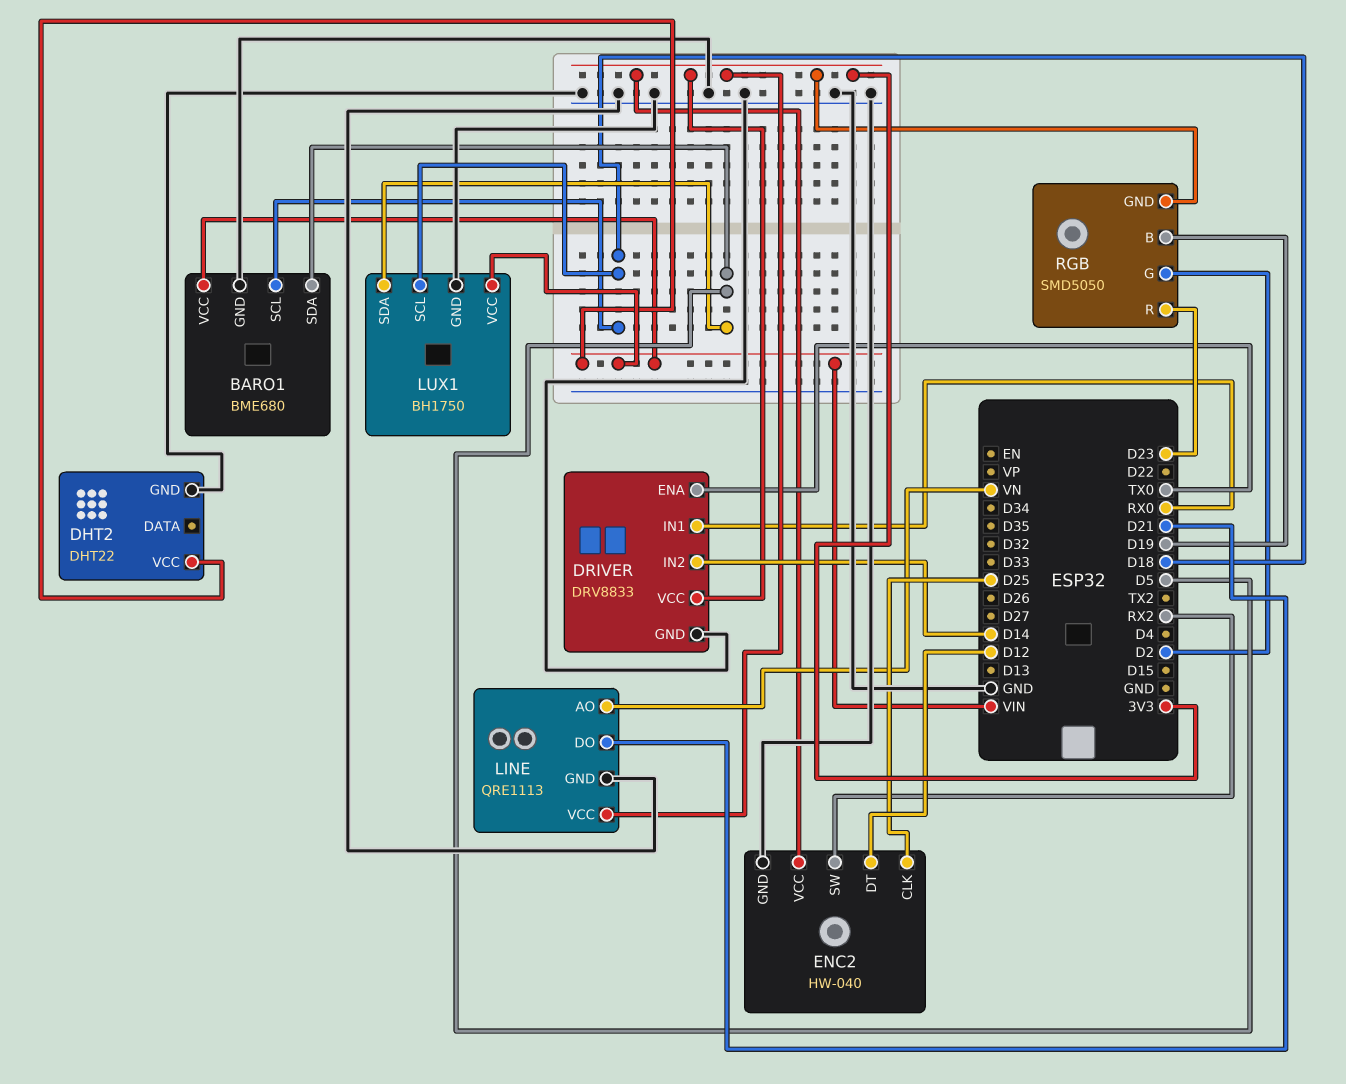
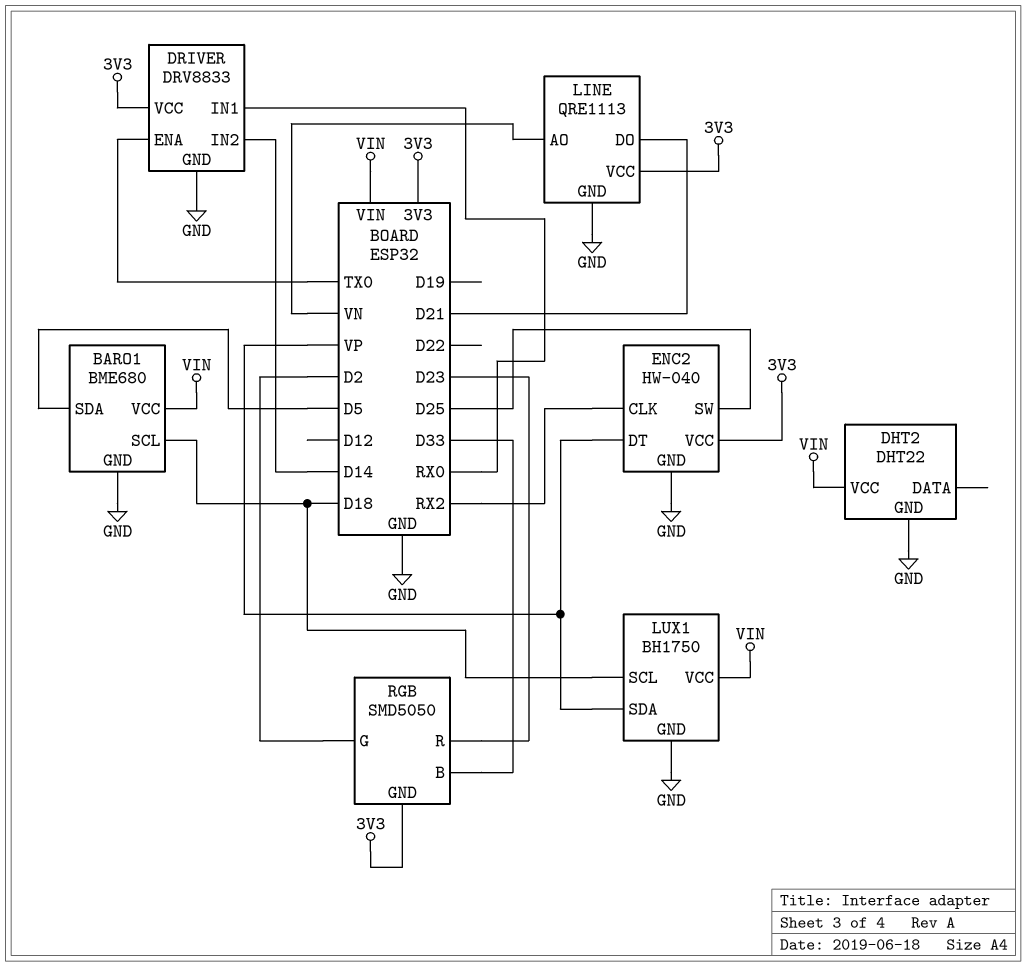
ENC2 pin CLK: D25 -> RX2
ENC2 pin DT: D12 -> VP
ENC2 pin SW: RX2 -> D25
LUX1 pin SDA: D5 -> VP
RGB pin B: D19 -> D33

